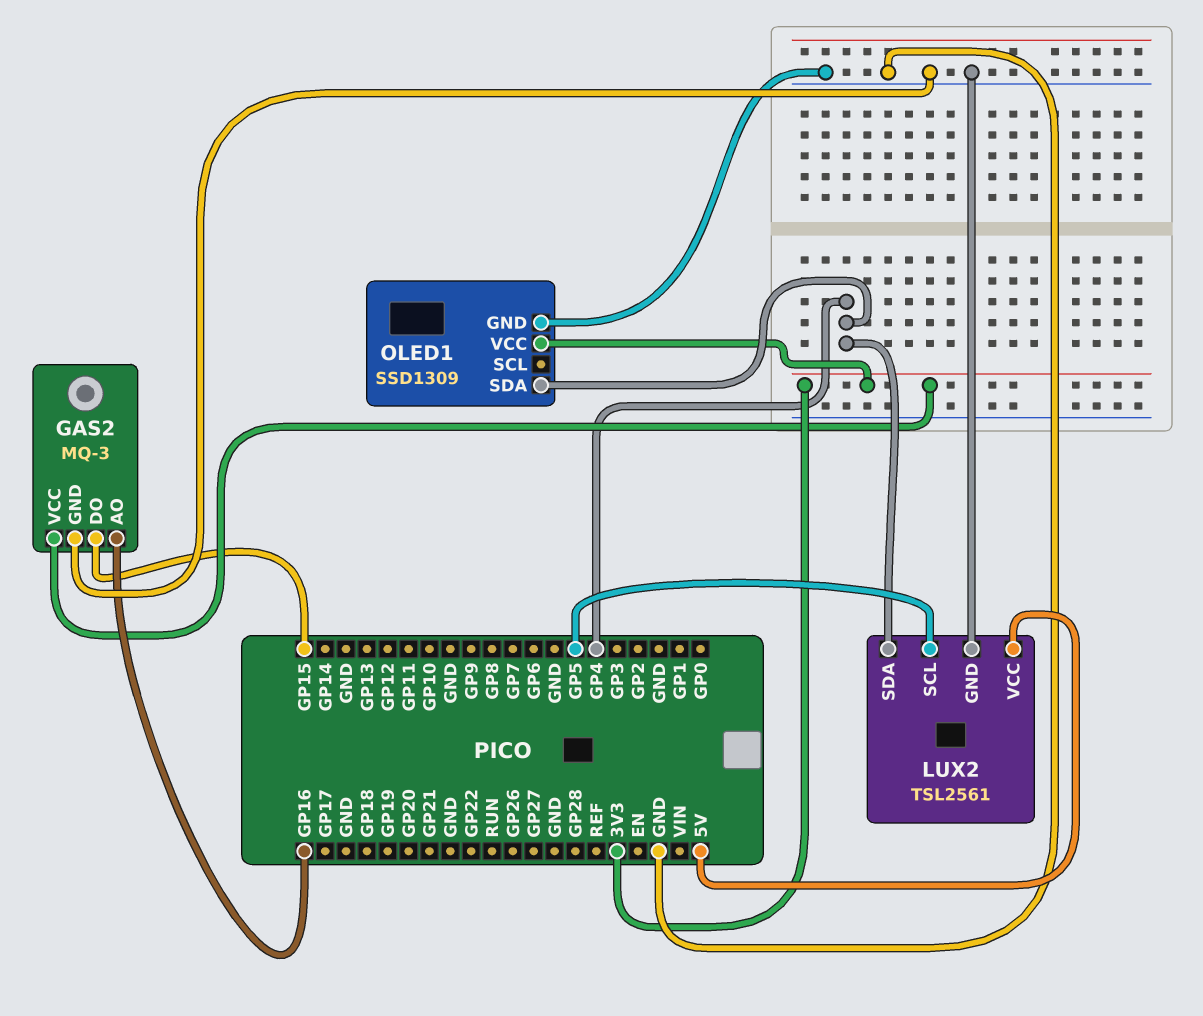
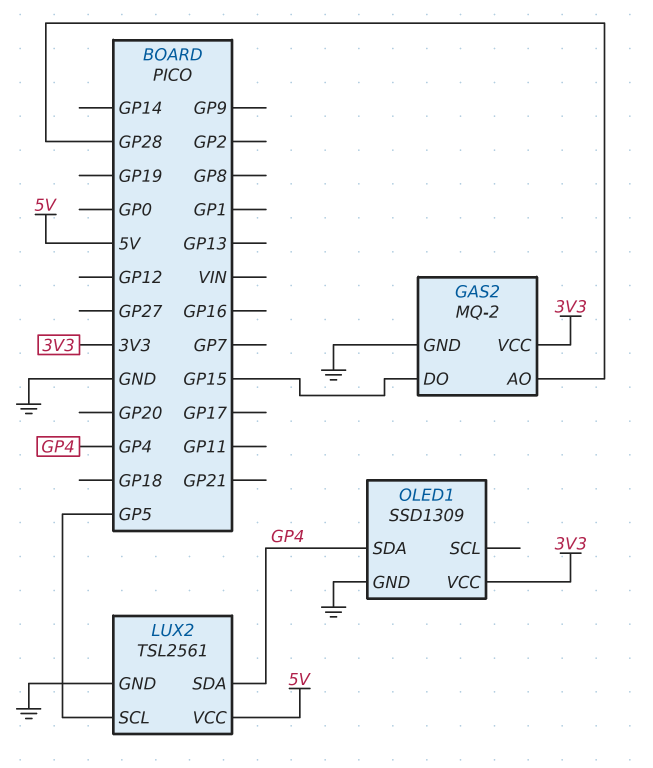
GAS2: MQ-3 -> MQ-2
GAS2 pin AO: GP16 -> GP28

